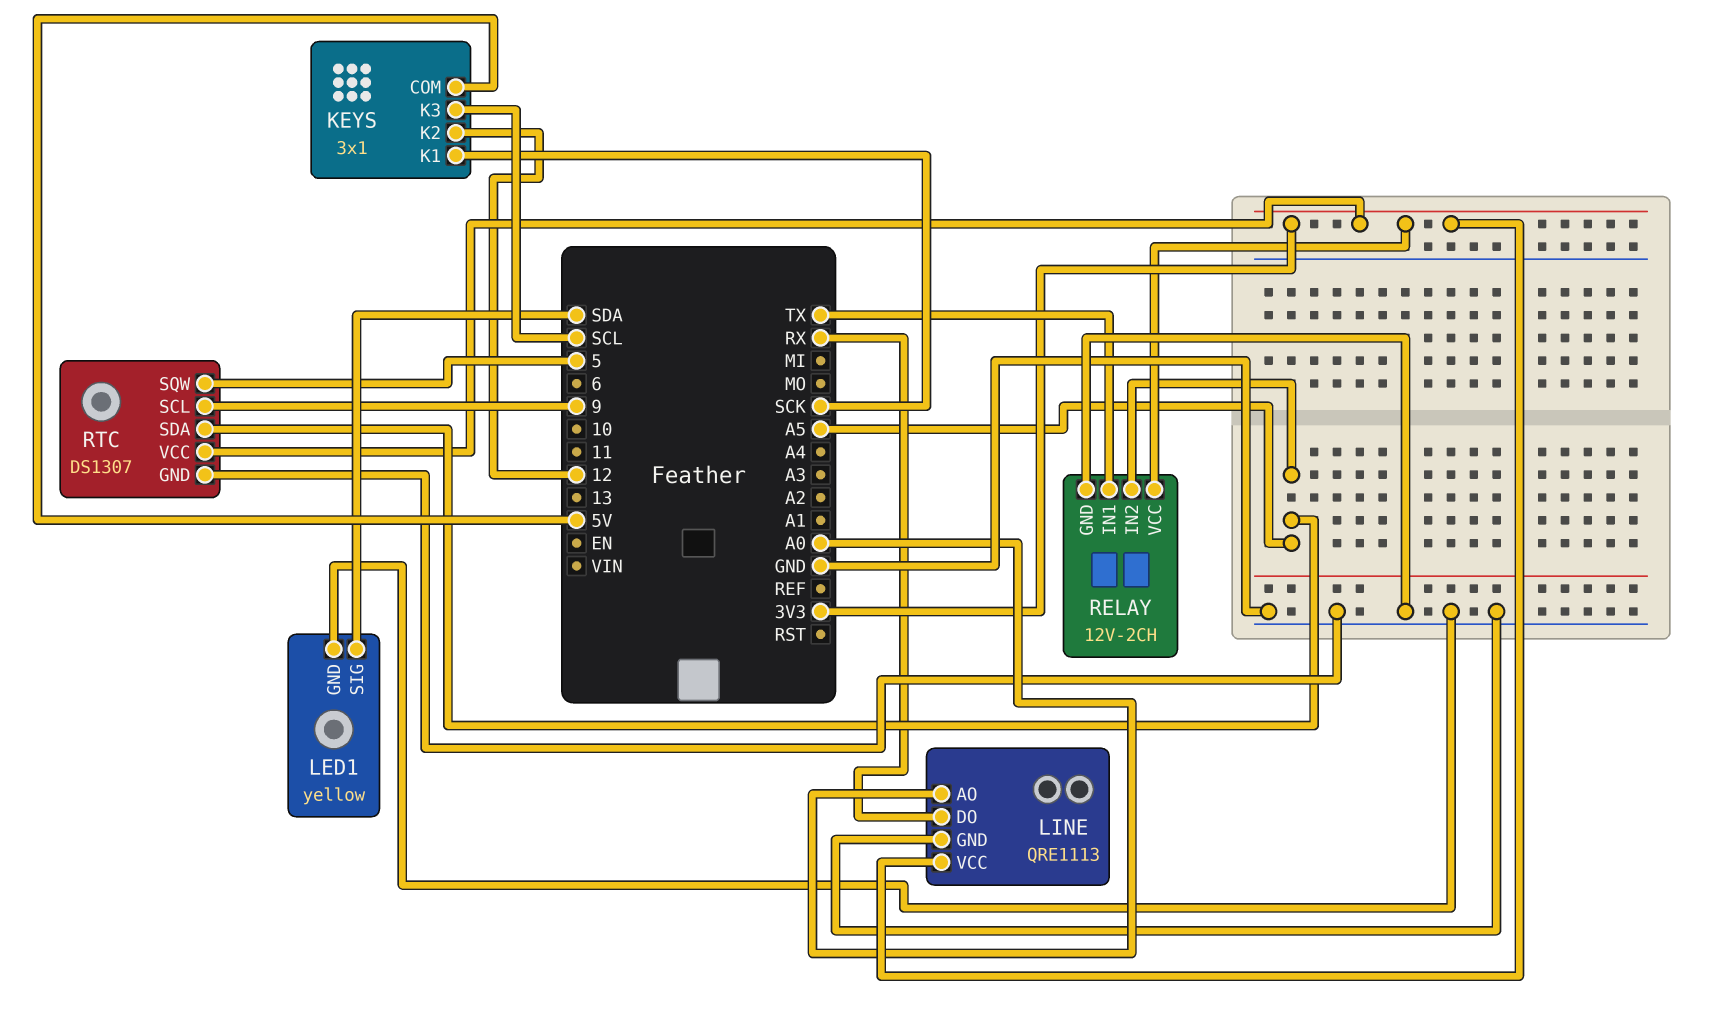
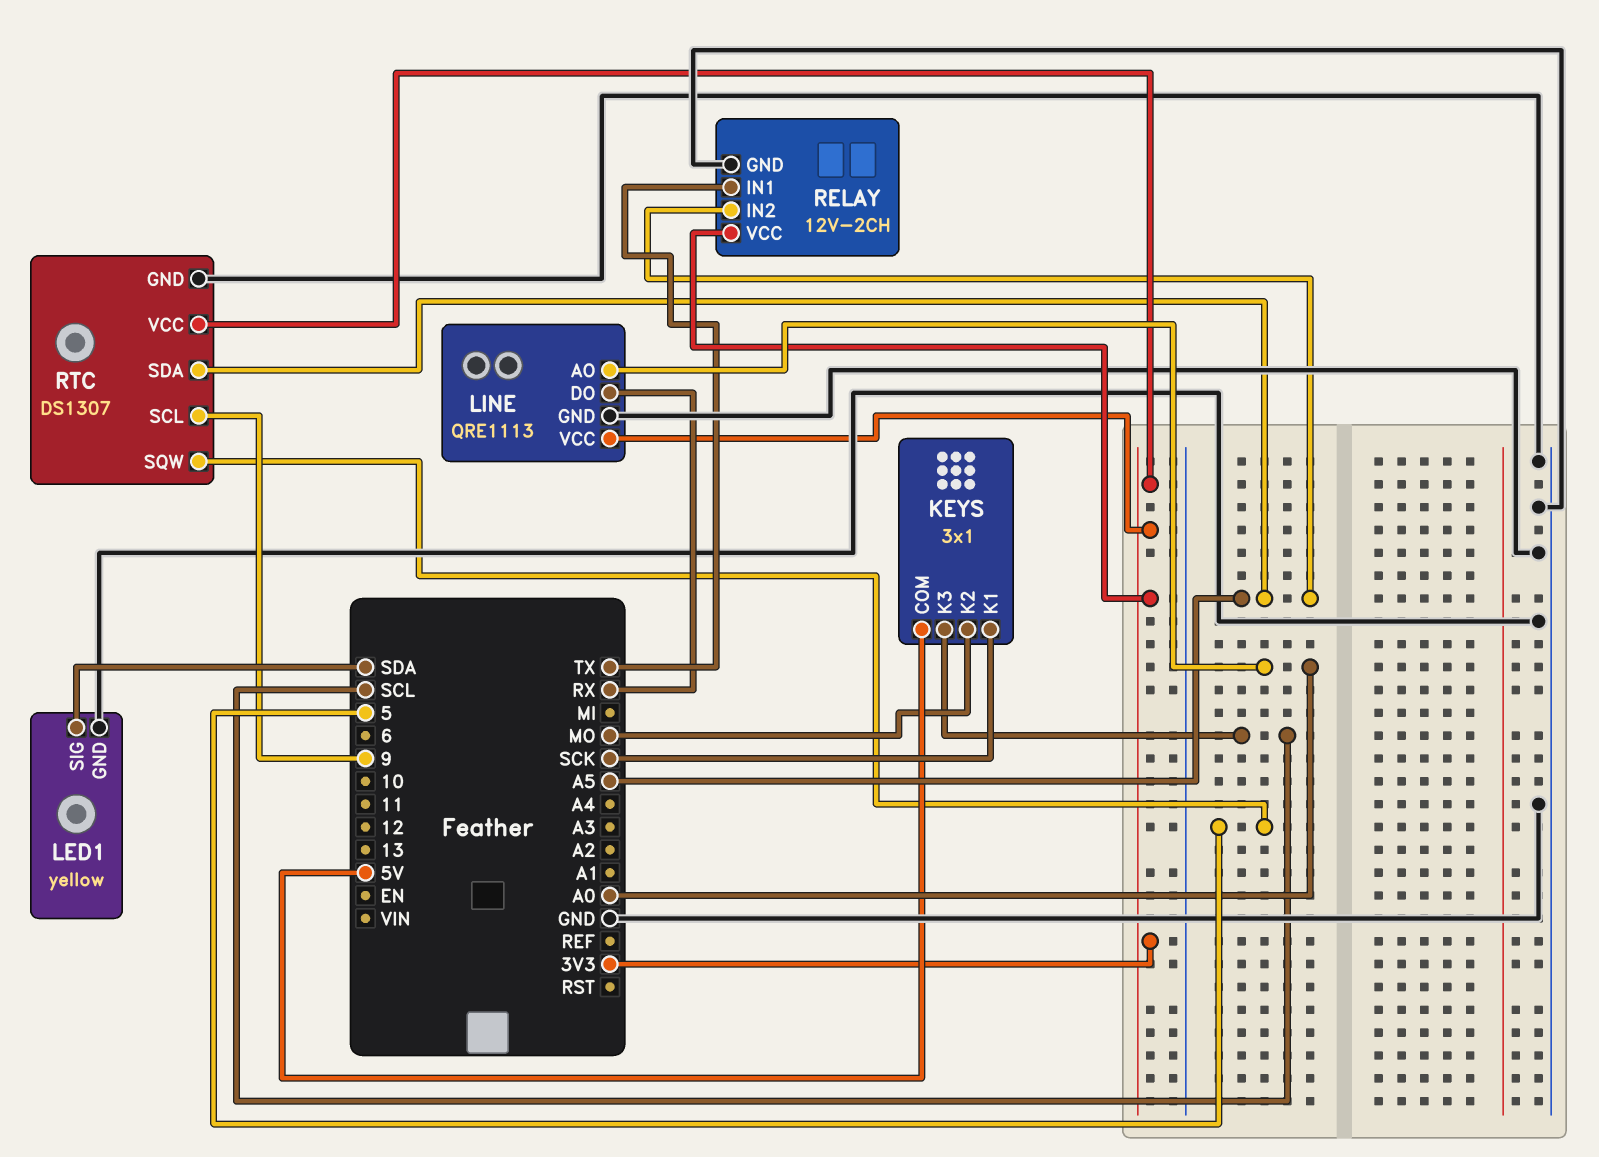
KEYS pin K2: 12 -> MO

